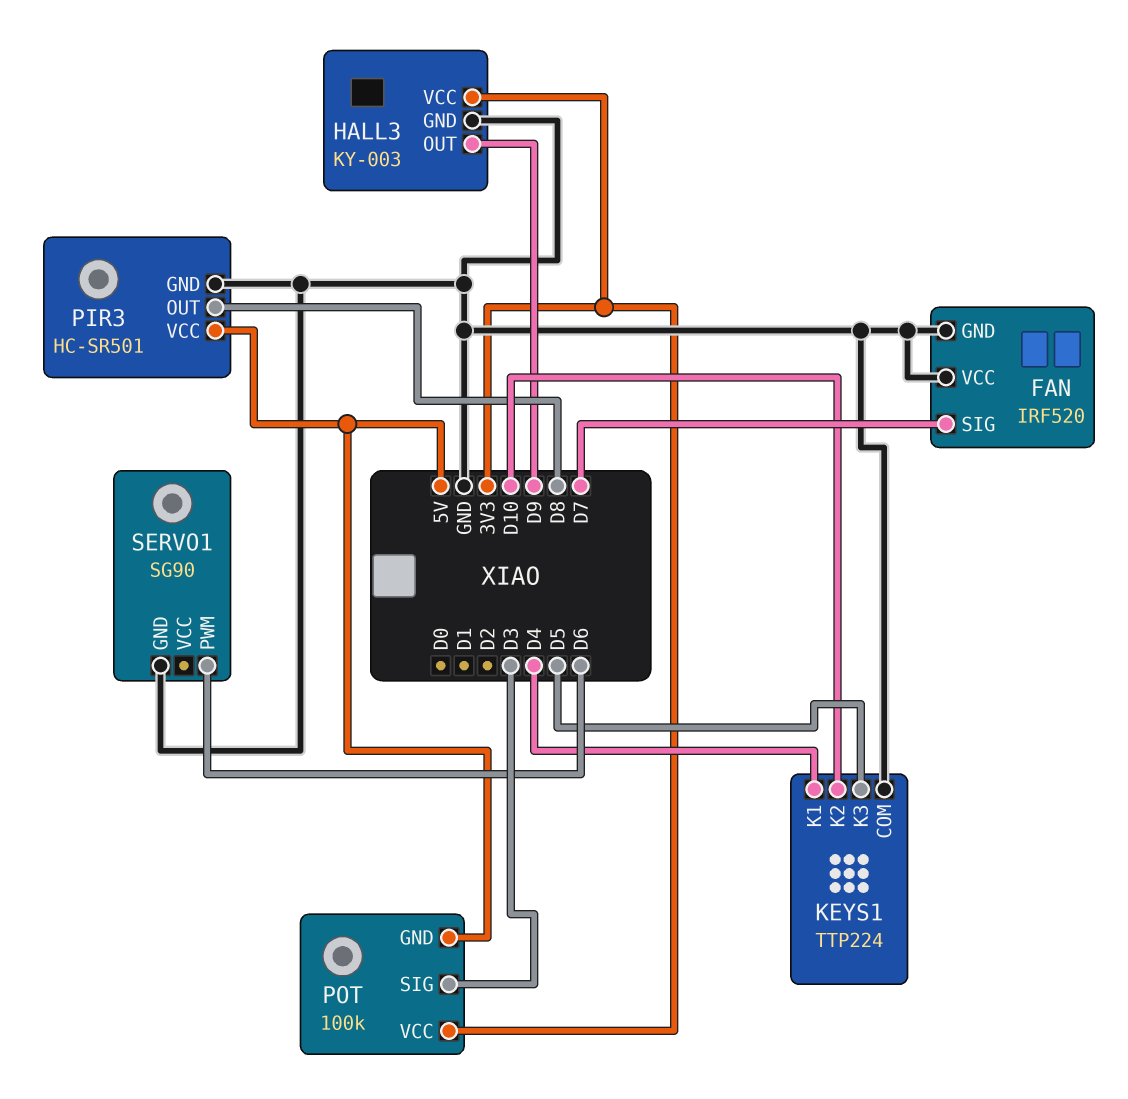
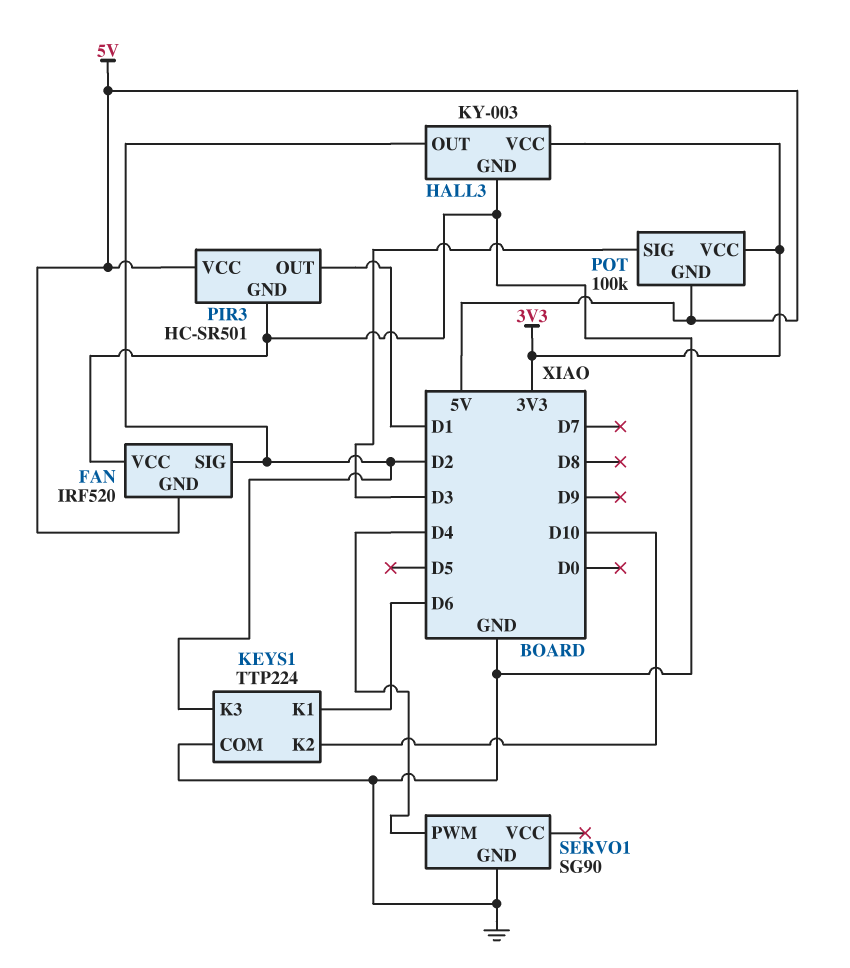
FAN pin GND: GND -> 5V
FAN pin SIG: D7 -> D2
HALL3 pin OUT: D9 -> D2
KEYS1 pin K1: D4 -> D6
KEYS1 pin K3: D5 -> D2
PIR3 pin OUT: D8 -> D1
SERVO1 pin PWM: D6 -> D4

